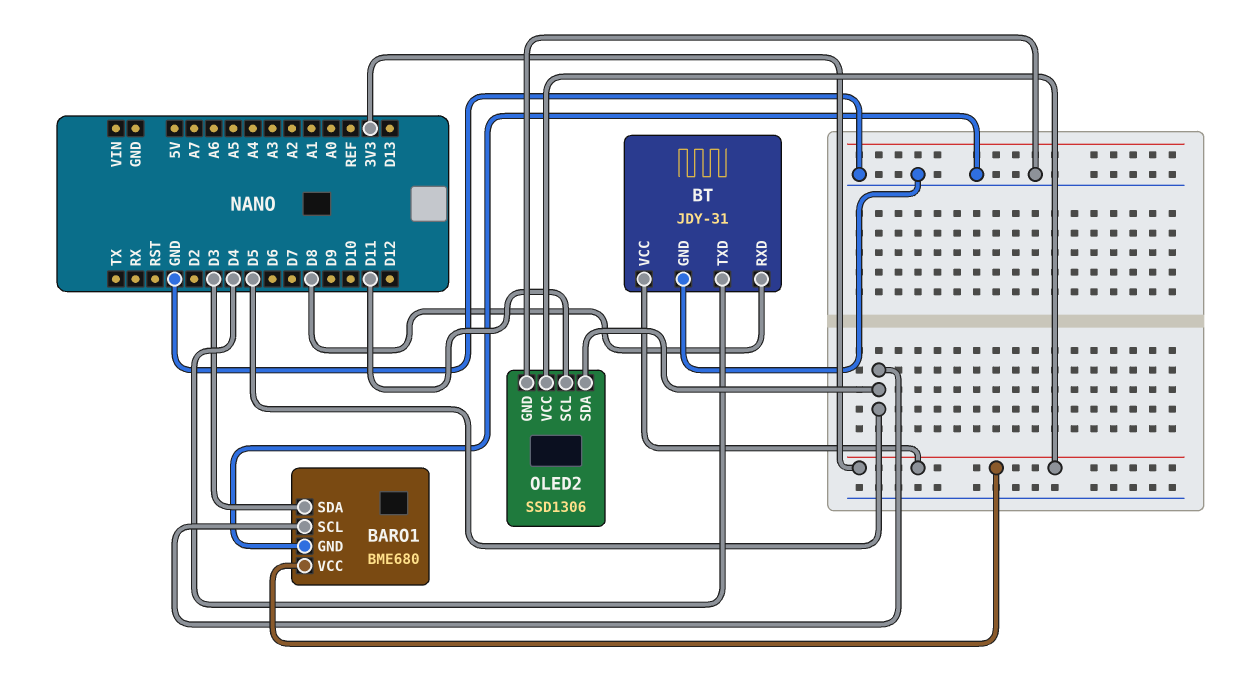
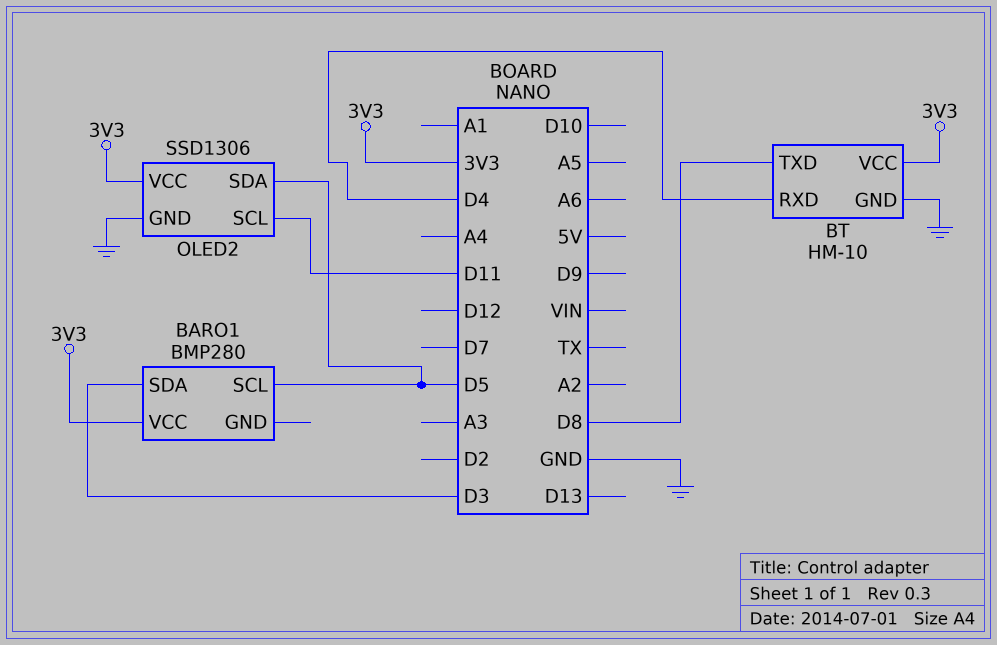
BARO1: BME680 -> BMP280
BARO1 pin GND: GND -> none
BT: JDY-31 -> HM-10
BT pin RXD: D8 -> D4
BT pin TXD: D4 -> D8

